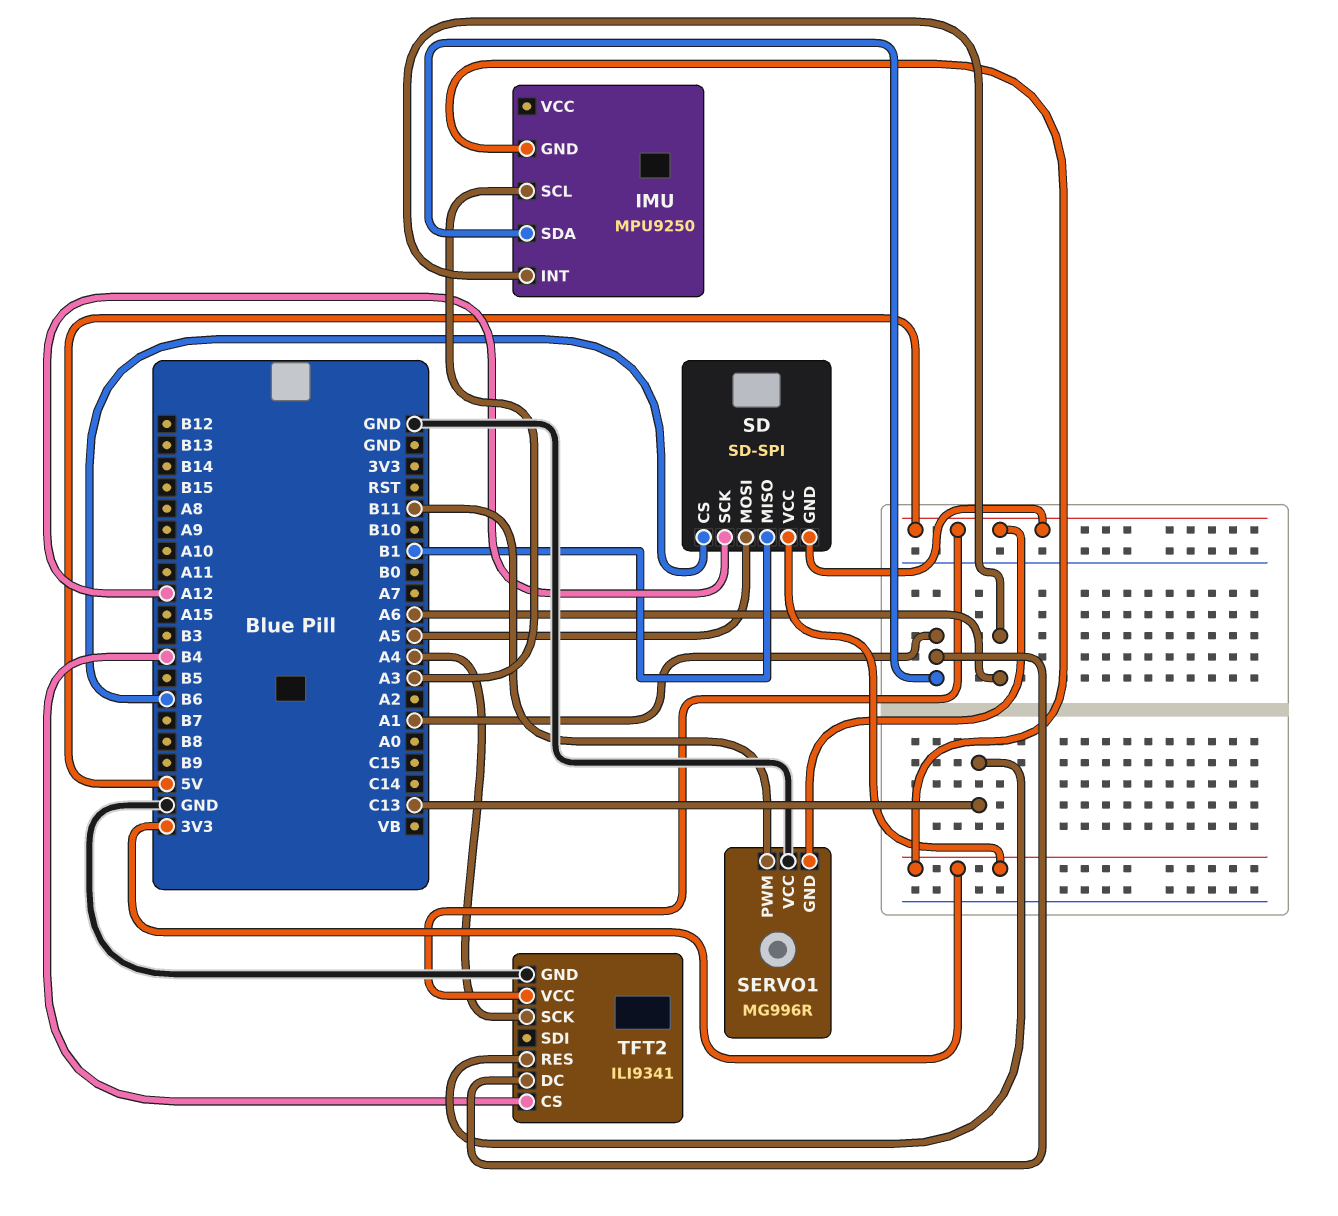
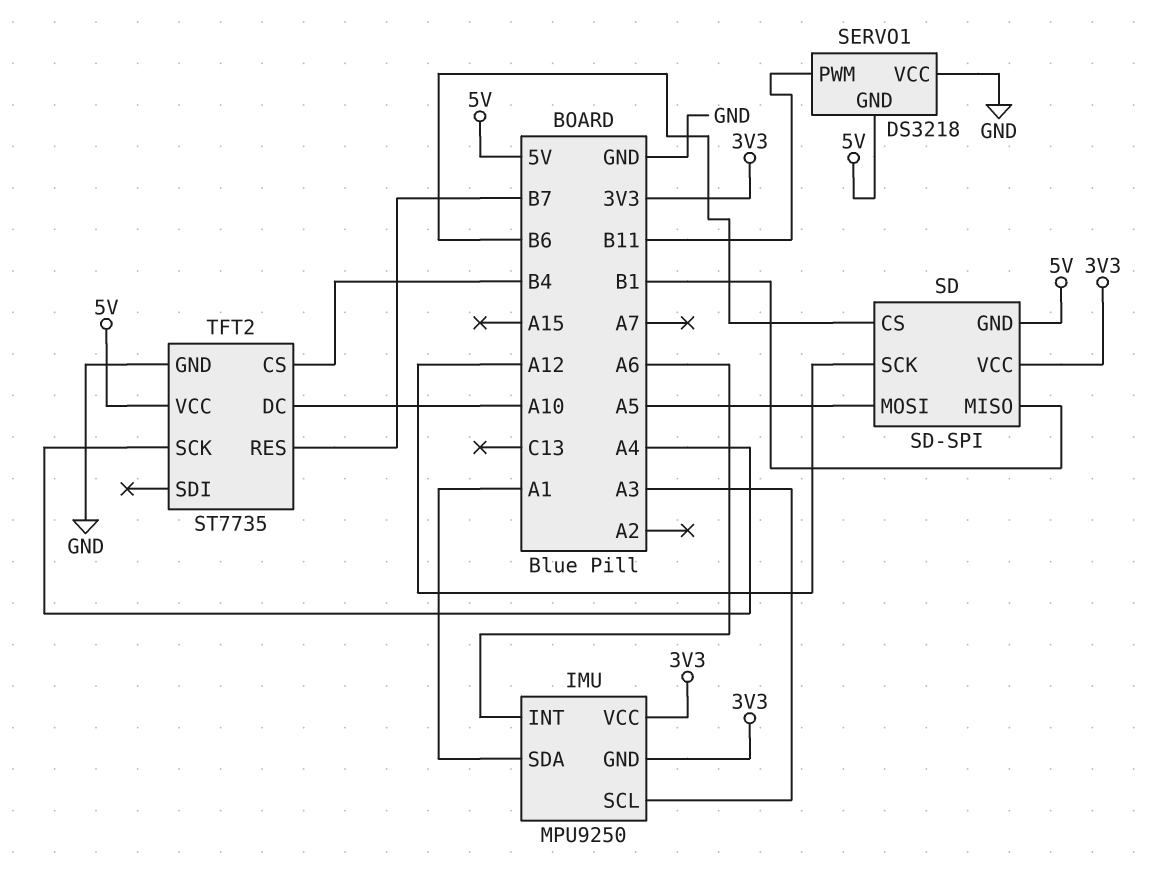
IMU pin VCC: none -> 3V3
SERVO1: MG996R -> DS3218
TFT2: ILI9341 -> ST7735
TFT2 pin DC: A1 -> A10
TFT2 pin RES: C13 -> B7

